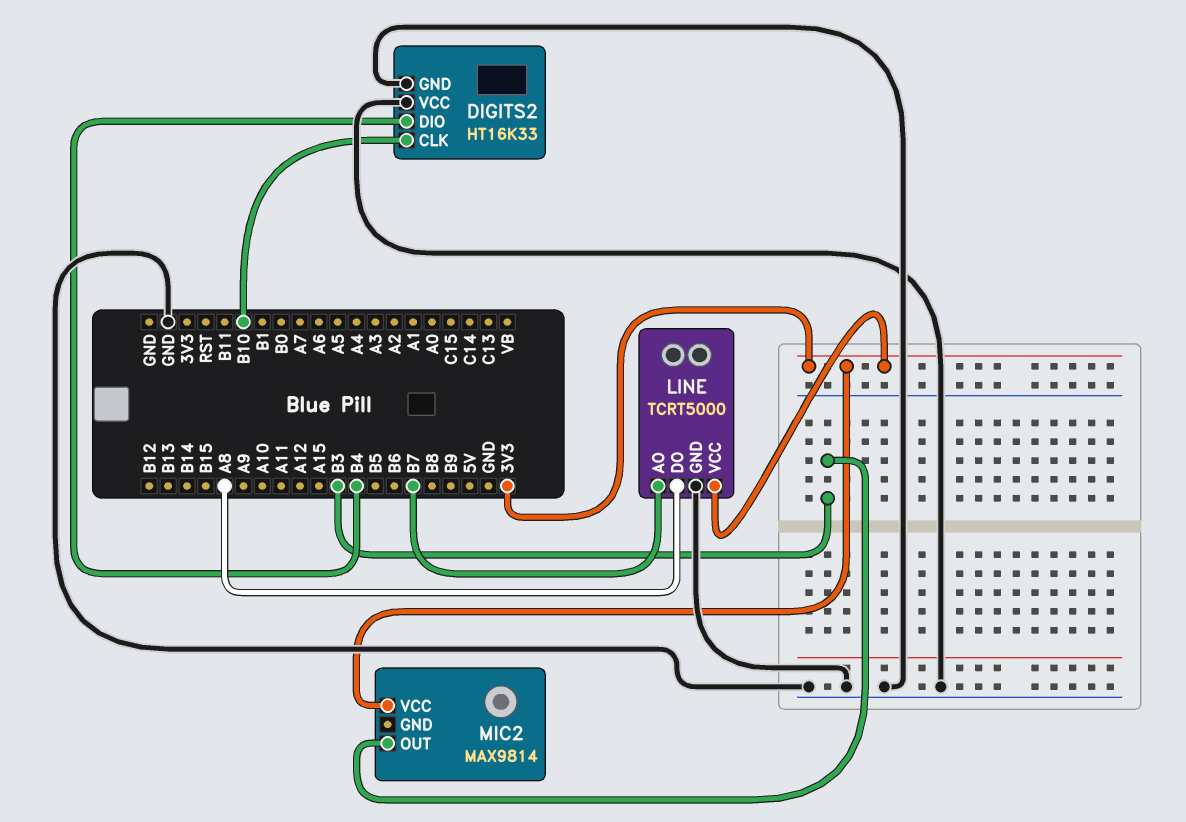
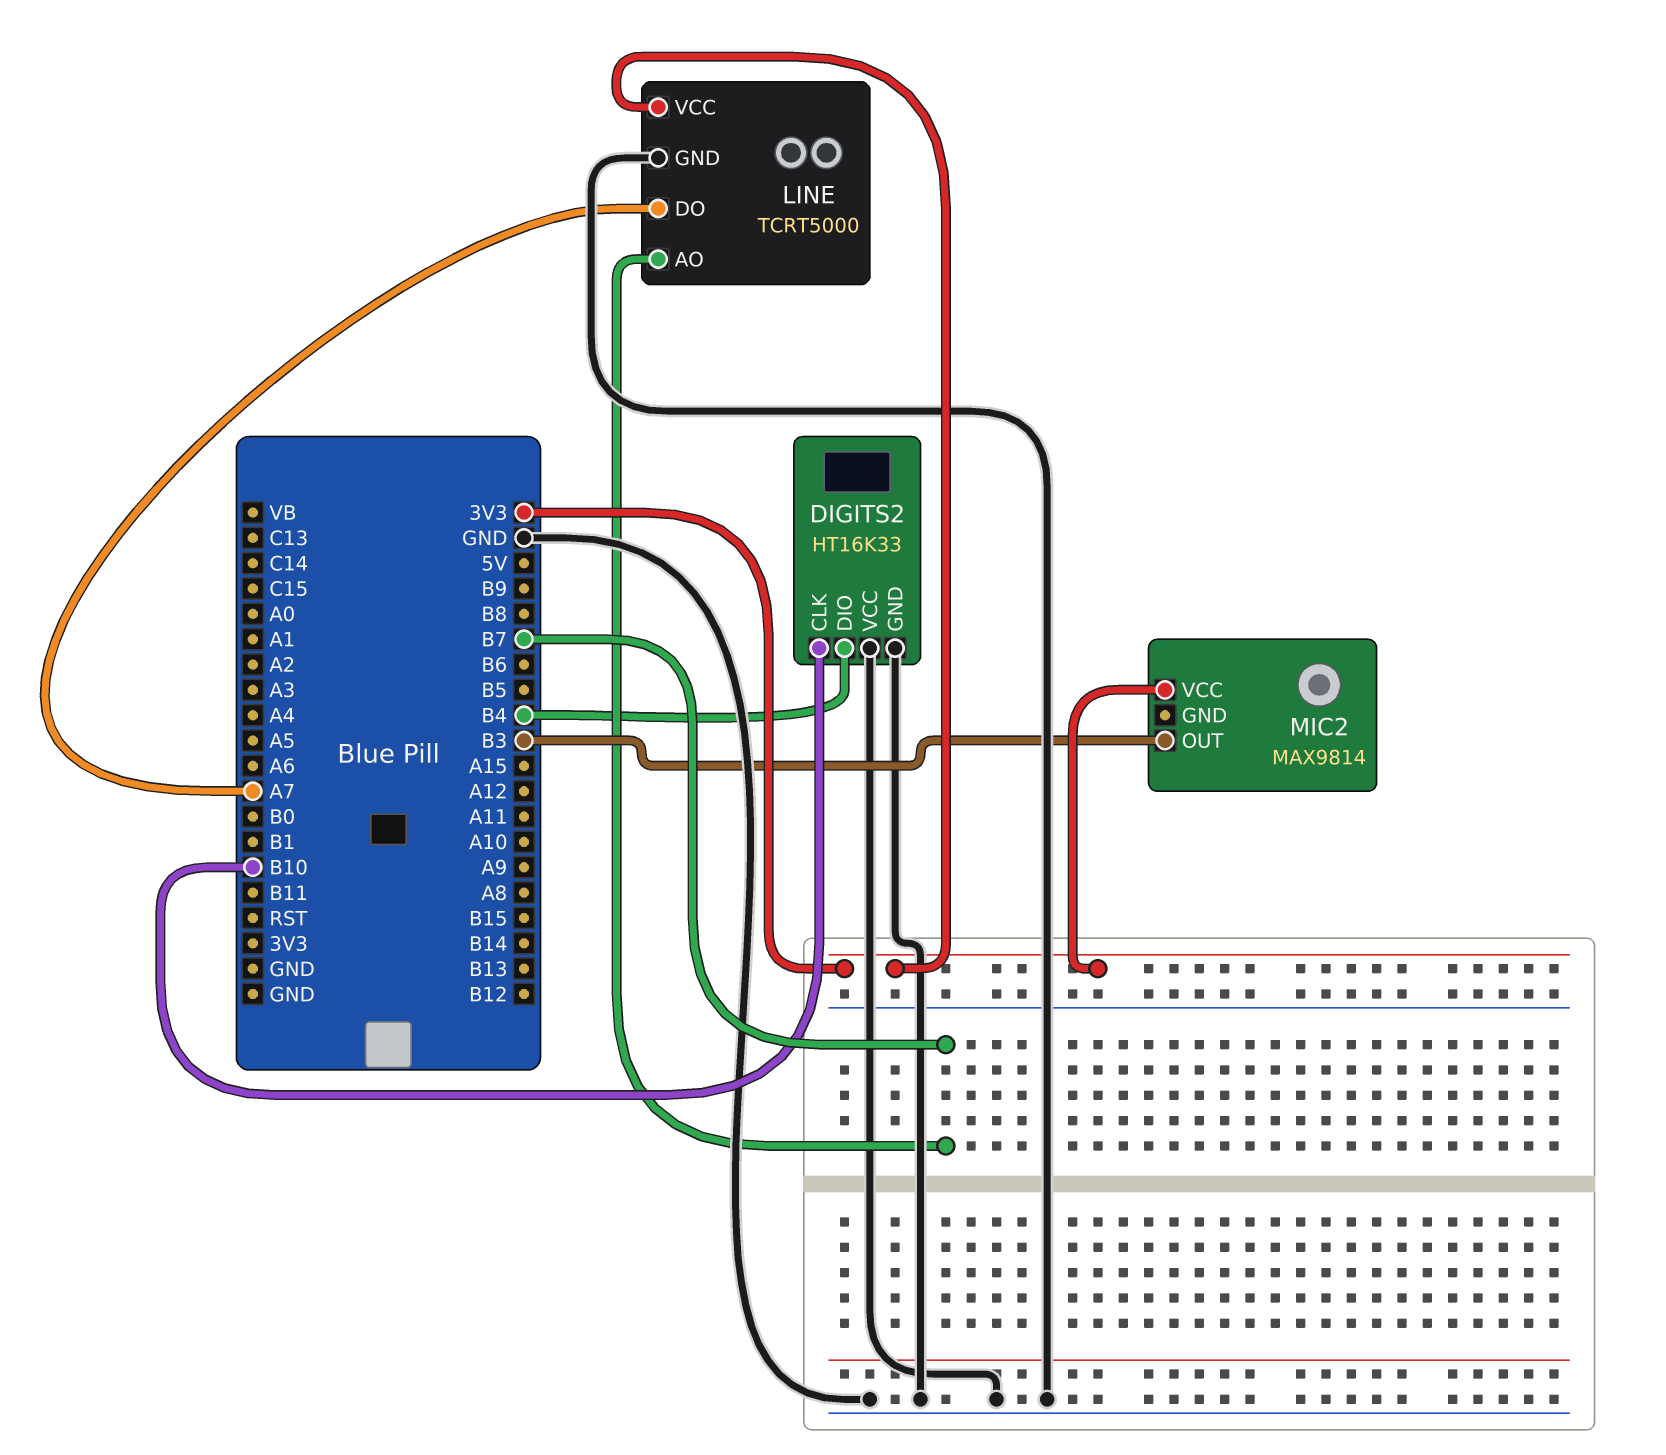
LINE pin DO: A8 -> A7

